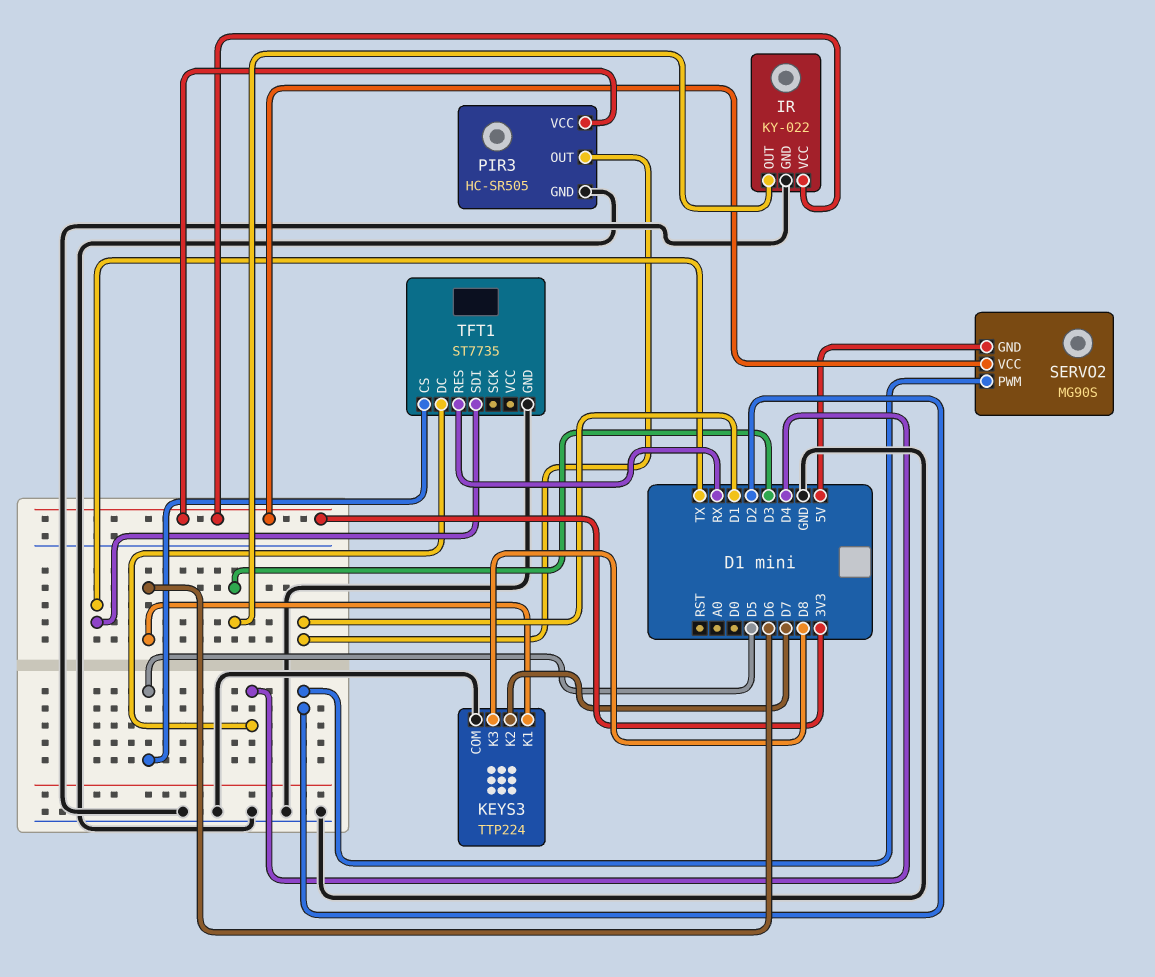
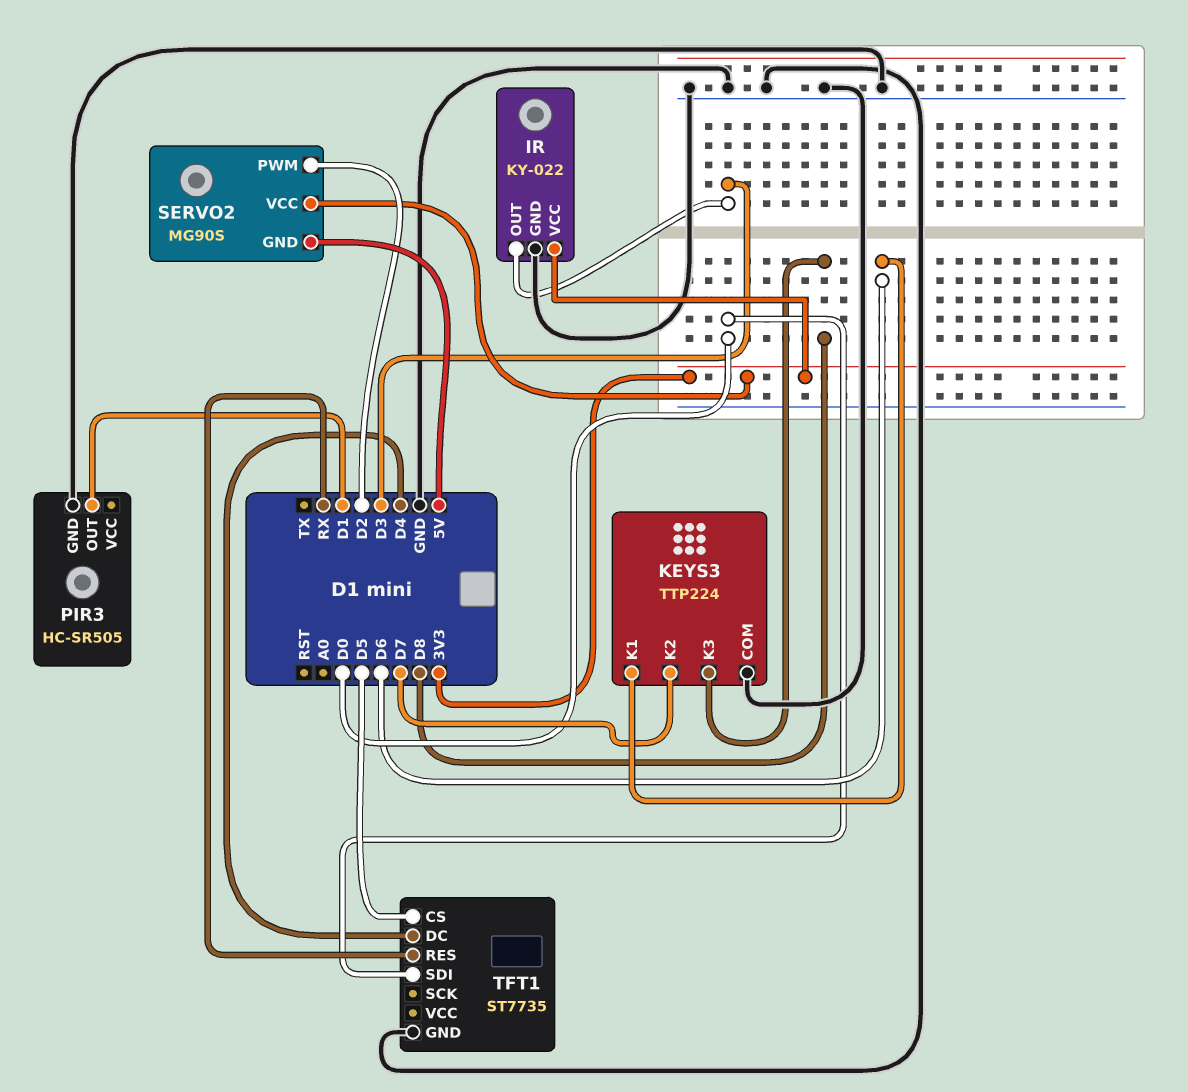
PIR3 pin VCC: 3V3 -> none
TFT1 pin SDI: TX -> D0

